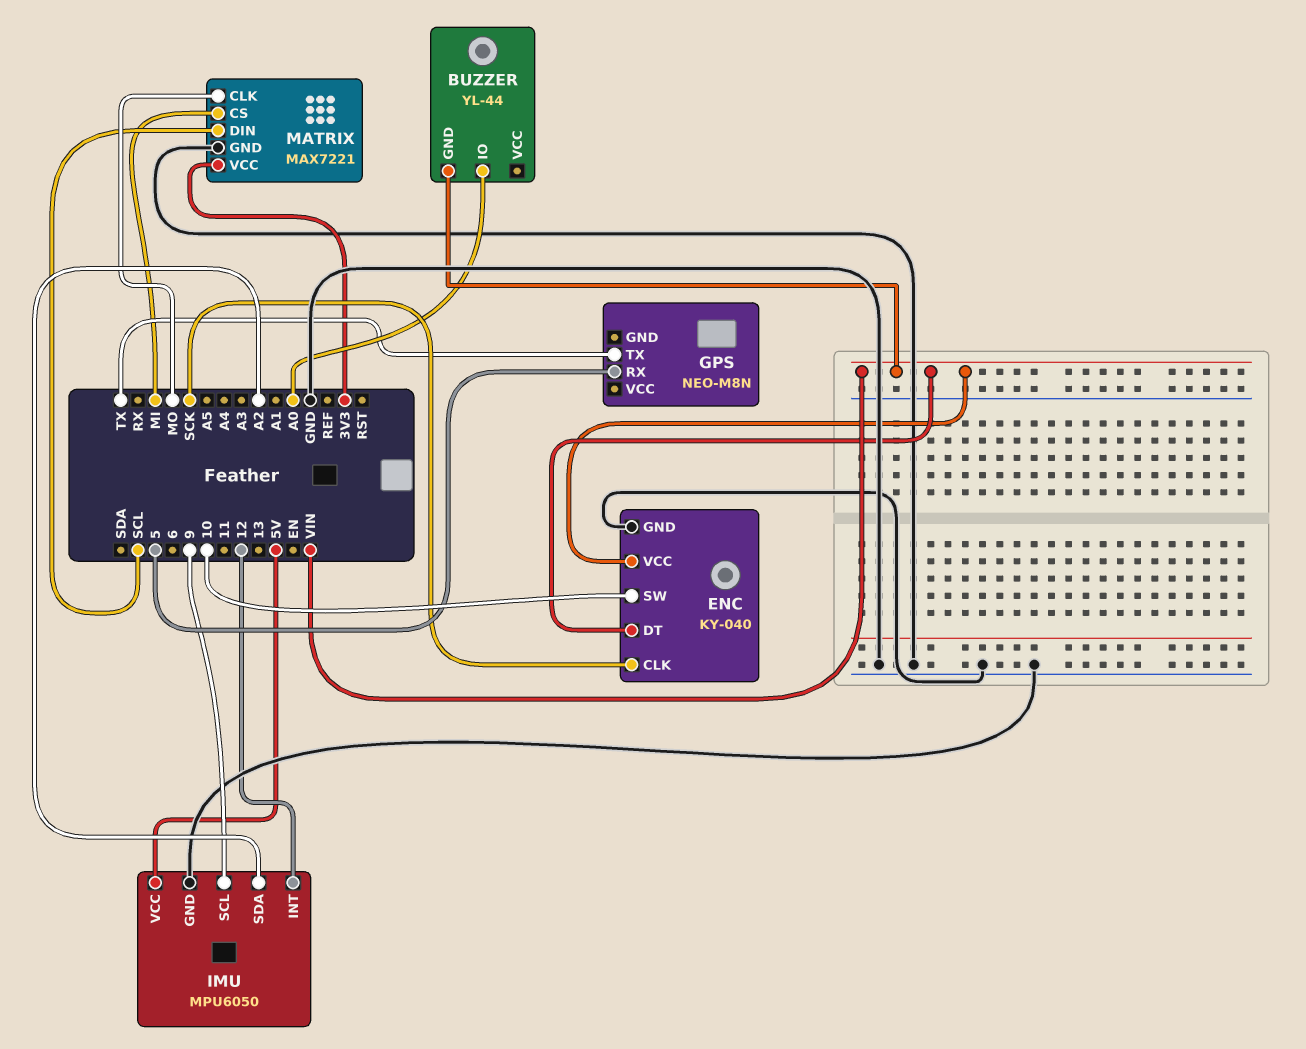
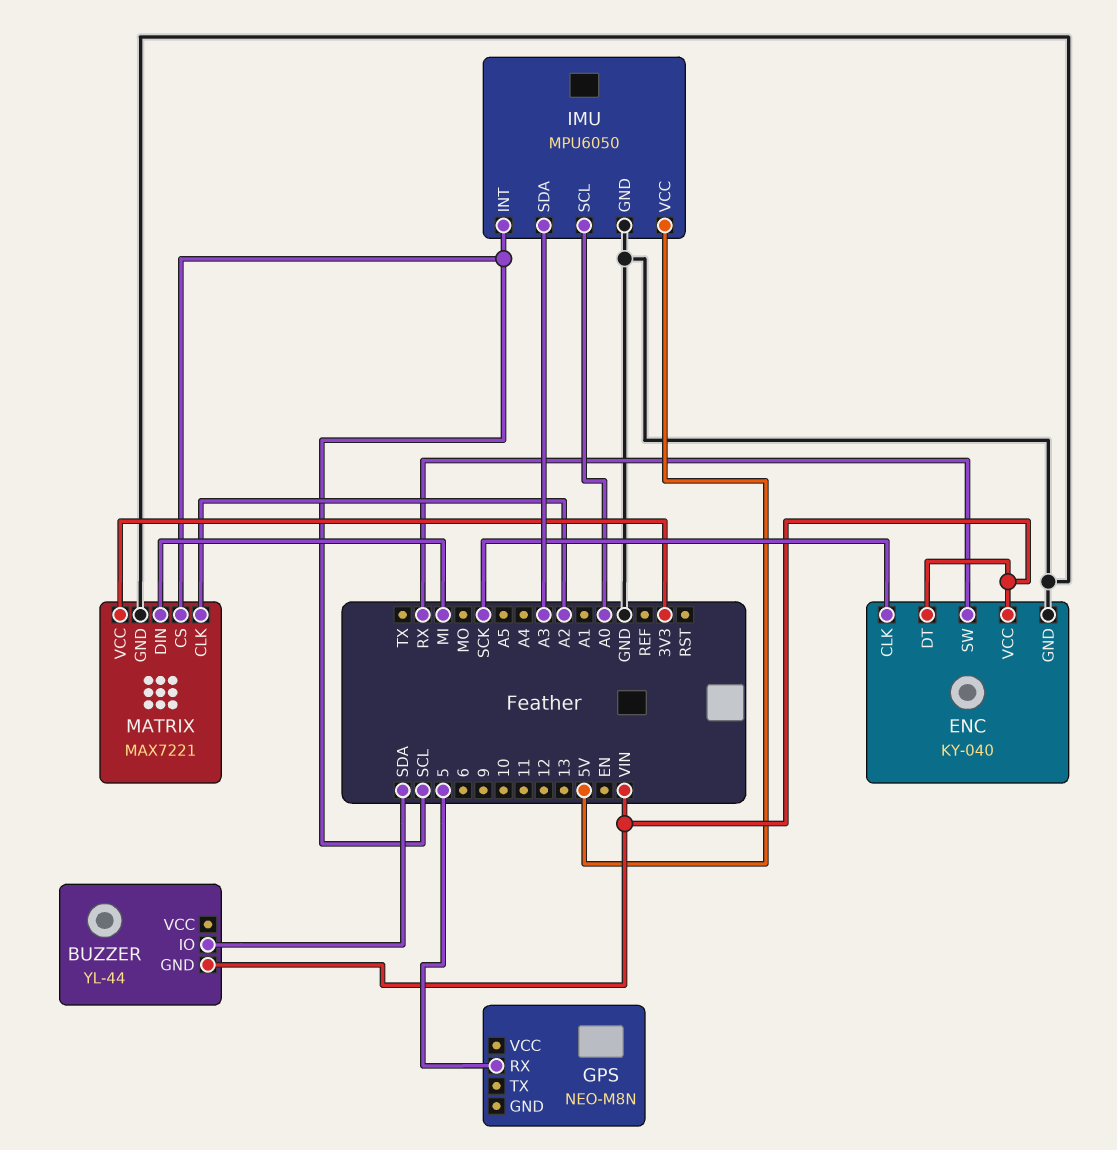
BUZZER pin IO: A0 -> SDA
ENC pin SW: 10 -> RX
GPS pin TX: TX -> none
IMU pin INT: 12 -> SCL
IMU pin SCL: 9 -> A0
IMU pin SDA: A2 -> A3
MATRIX pin CLK: MO -> A2
MATRIX pin CS: MI -> SCL
MATRIX pin DIN: SCL -> MI

